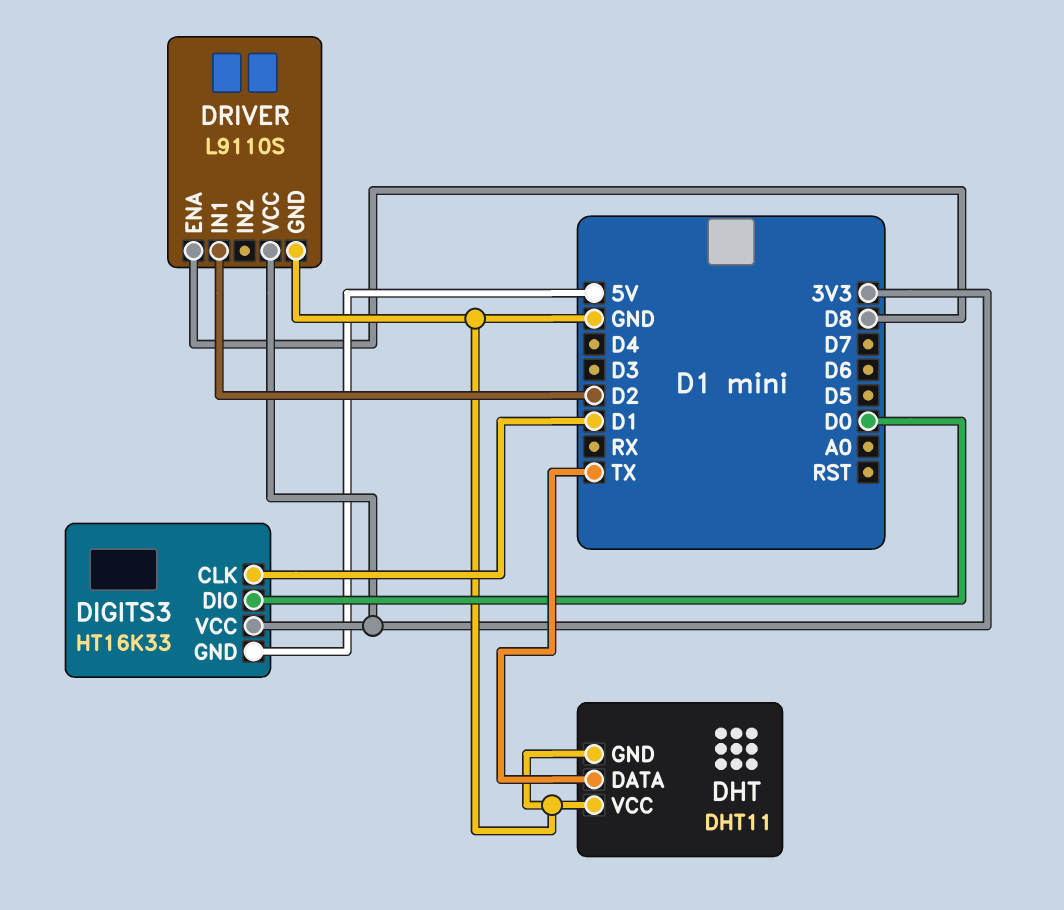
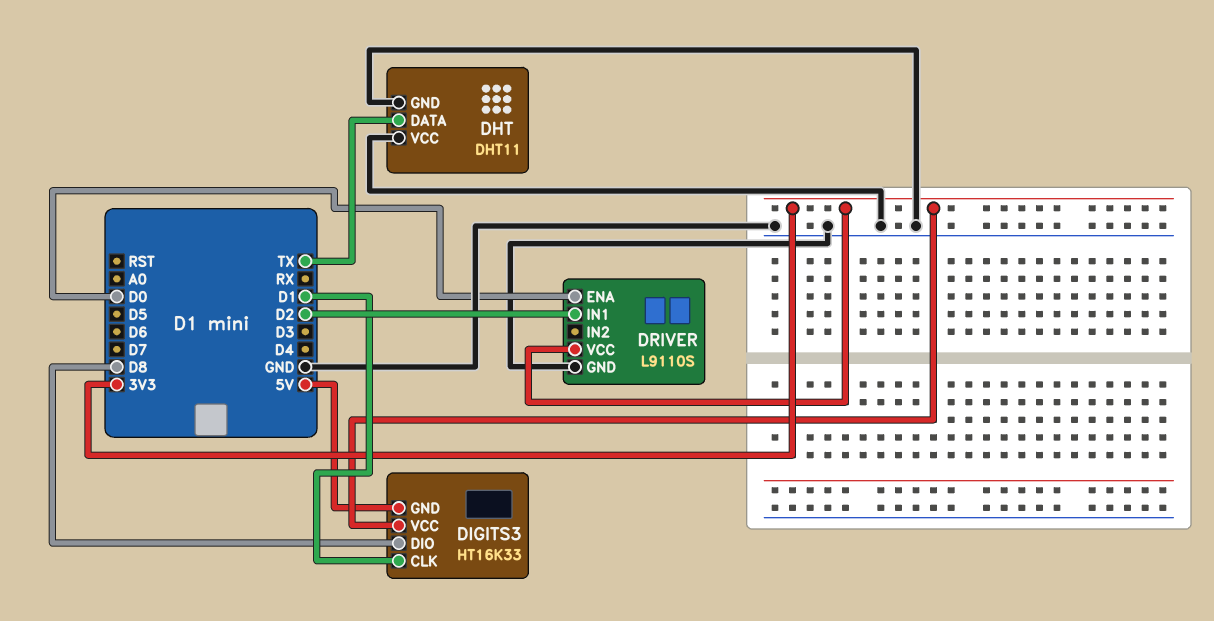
DIGITS3 pin DIO: D0 -> D8
DRIVER pin ENA: D8 -> D0

